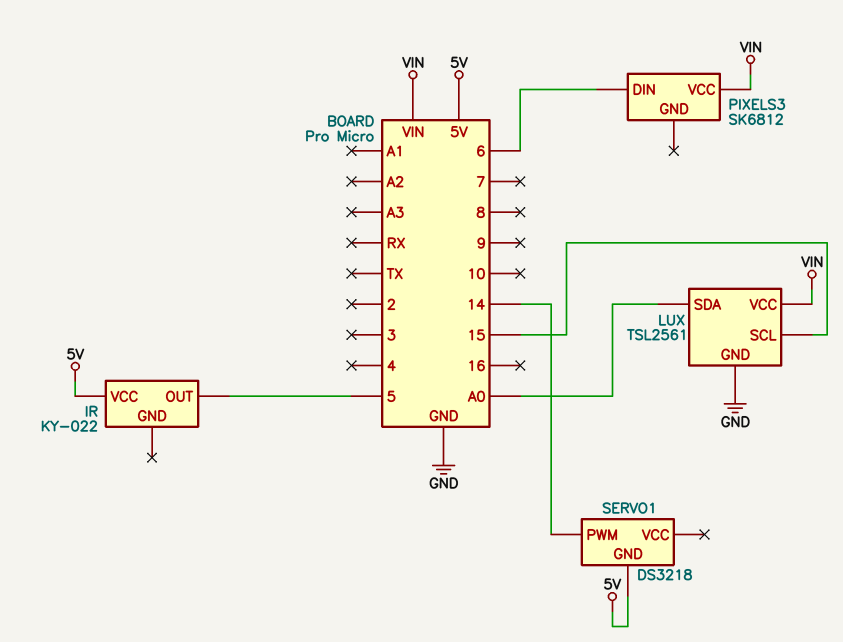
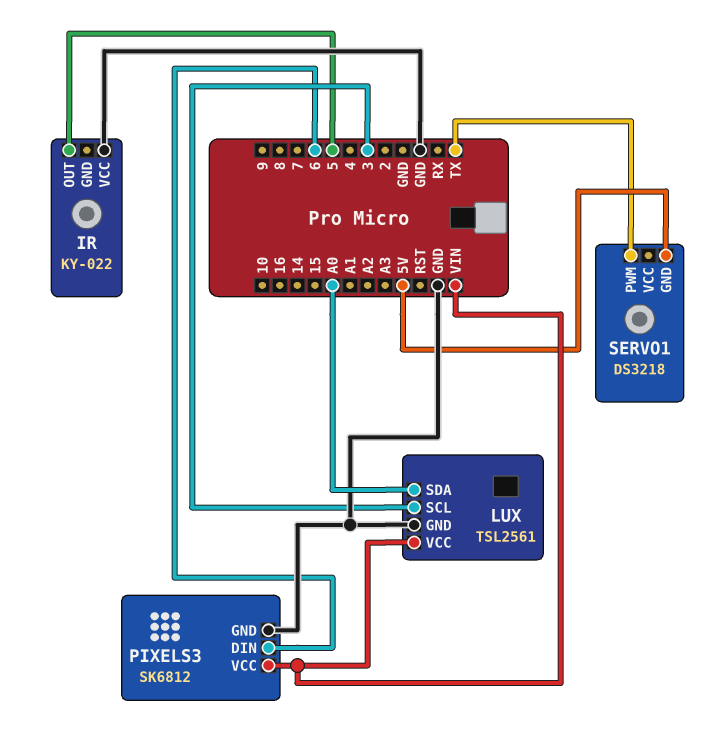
IR pin VCC: 5V -> GND
LUX pin SCL: 15 -> 3
PIXELS3 pin GND: none -> GND
SERVO1 pin PWM: 14 -> TX

